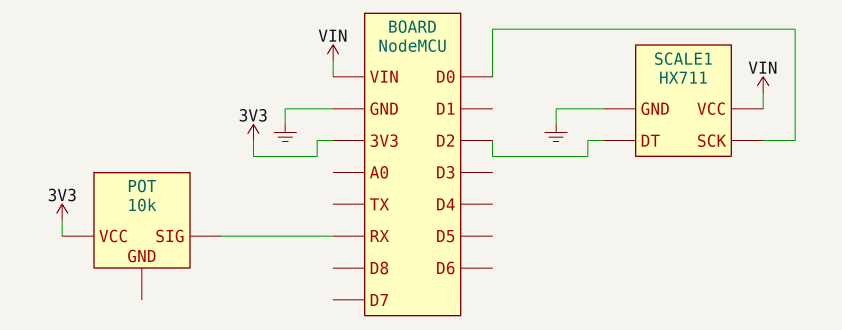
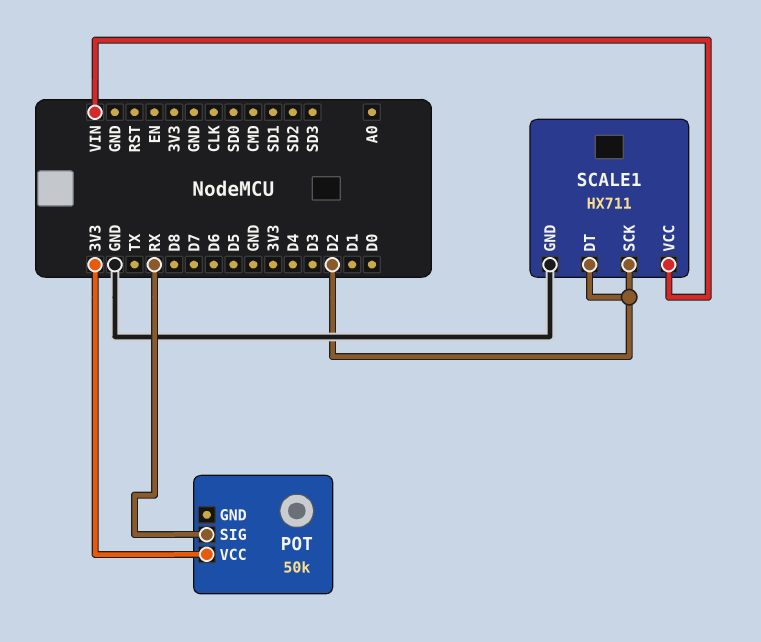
POT: 10k -> 50k
SCALE1 pin SCK: D0 -> D2

